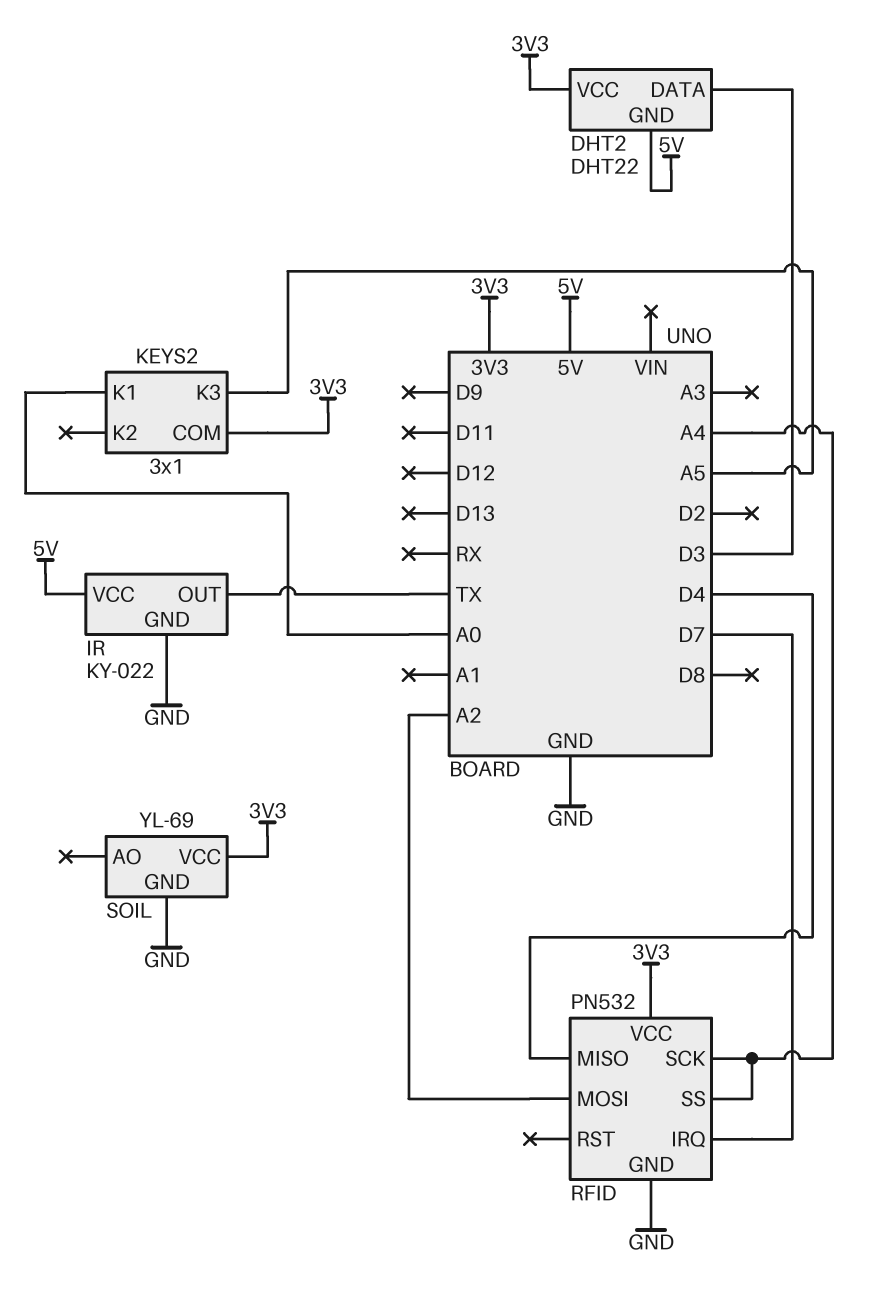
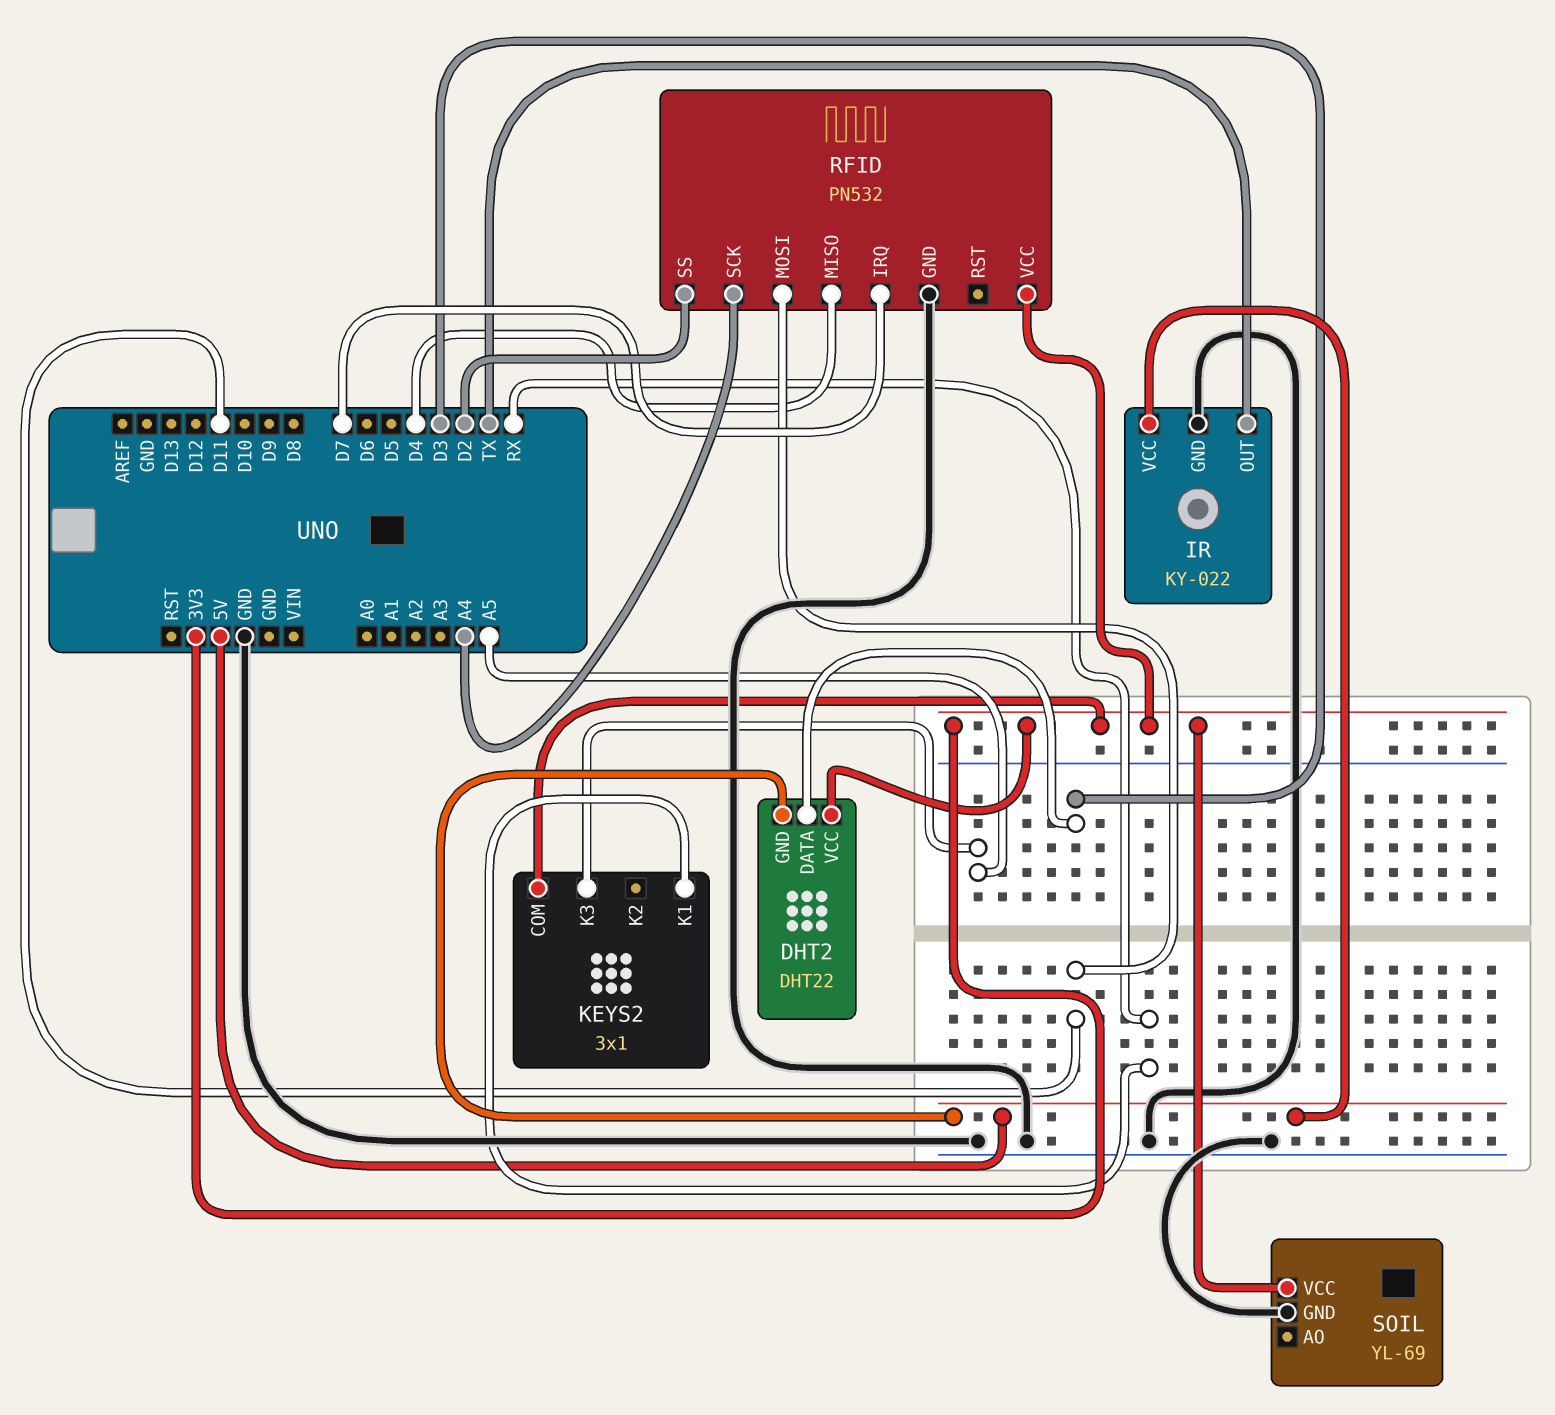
KEYS2 pin K1: A0 -> RX
RFID pin MOSI: A2 -> D11
RFID pin SS: A4 -> D2

